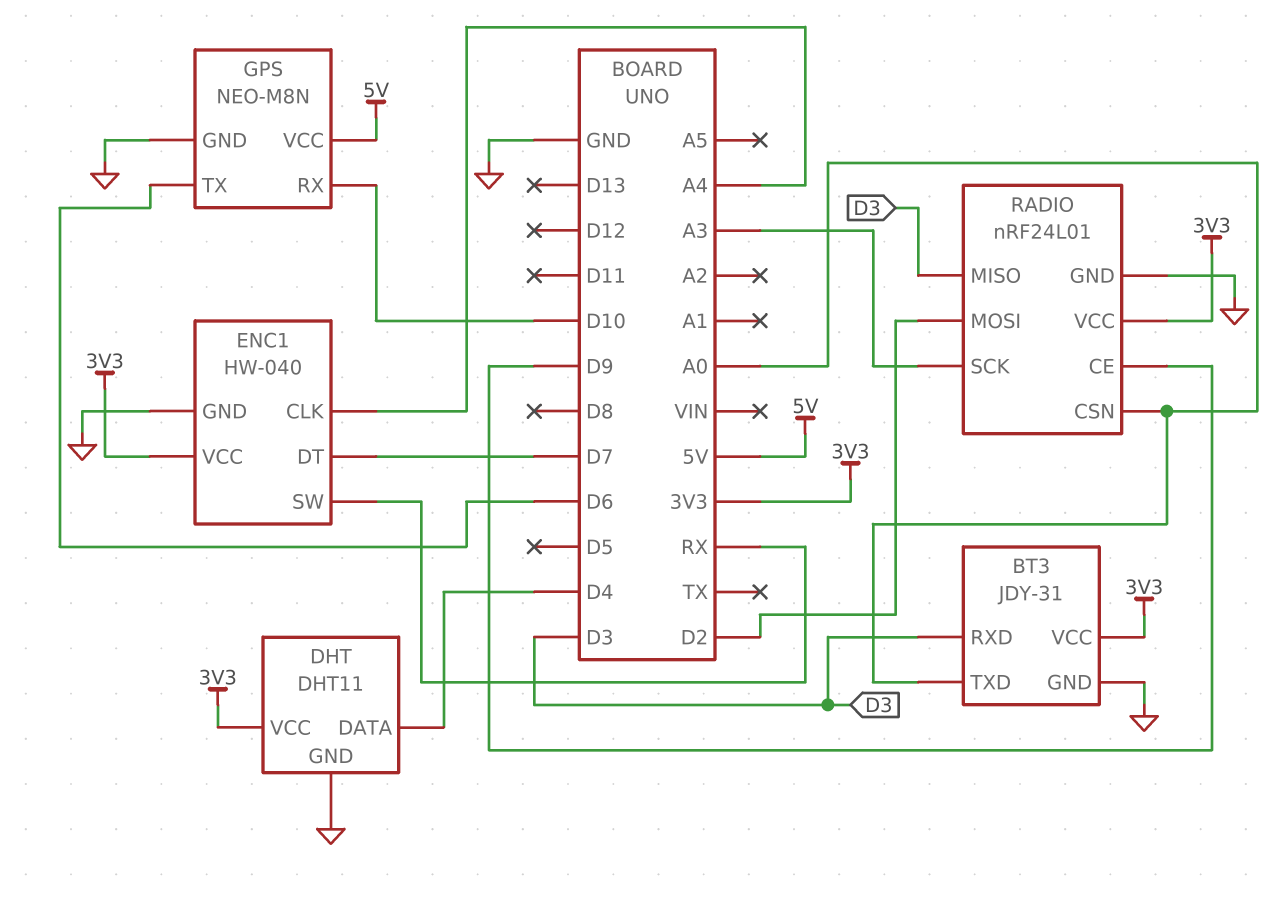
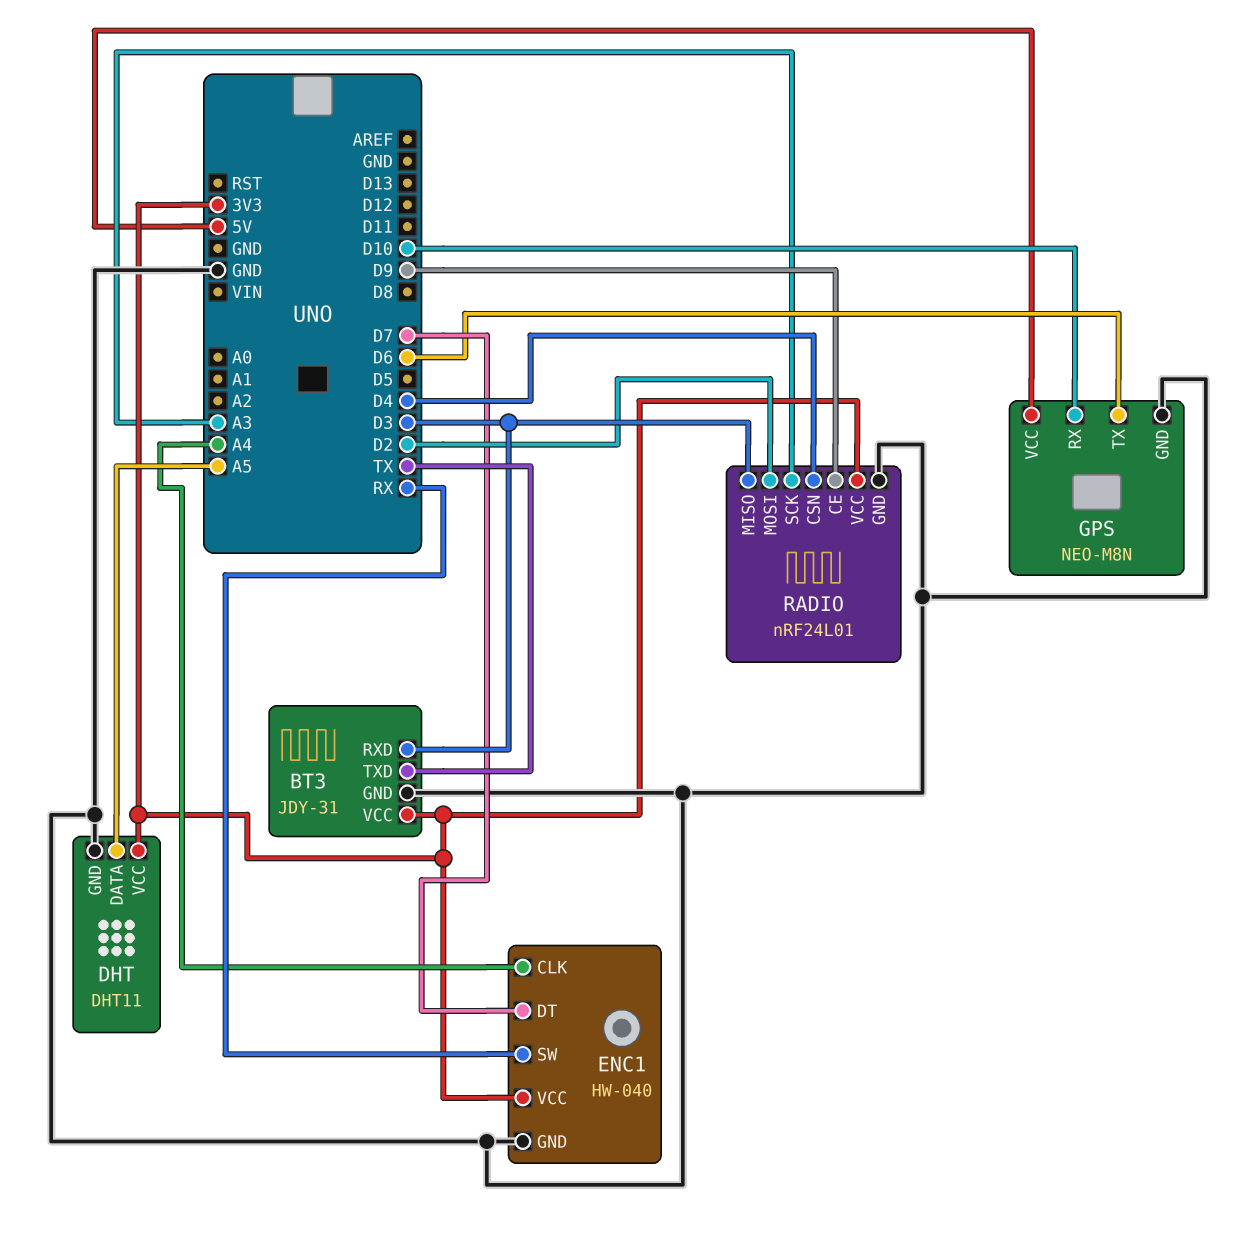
BT3 pin TXD: A0 -> TX
DHT pin DATA: D4 -> A5
RADIO pin CSN: A0 -> D4

